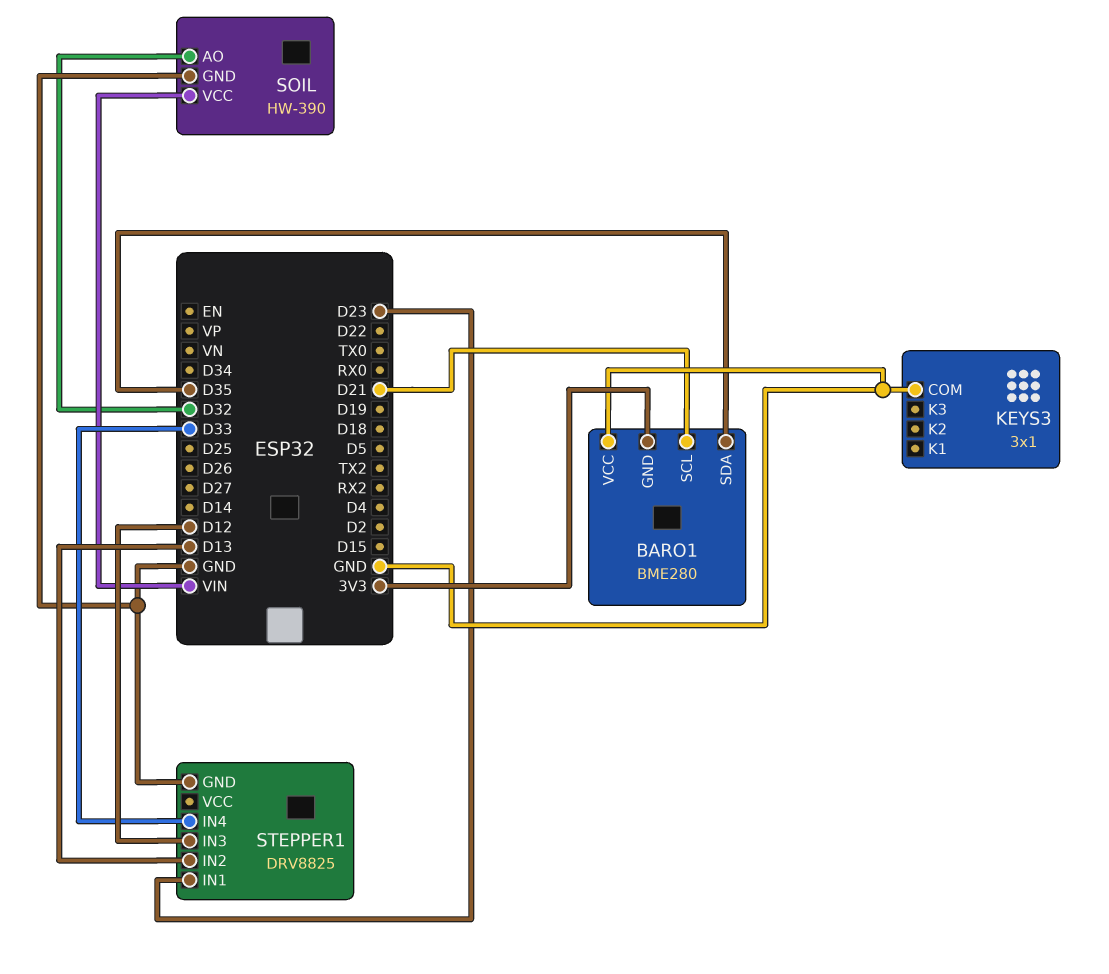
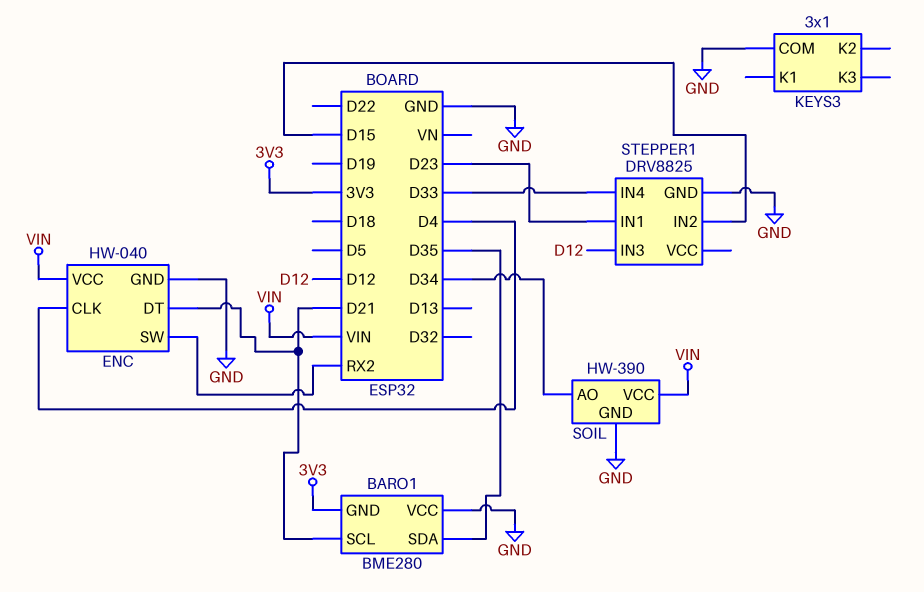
ENC: none -> HW-040
ENC pin CLK: none -> D4
ENC pin DT: none -> D21
ENC pin GND: none -> GND
ENC pin SW: none -> RX2
ENC pin VCC: none -> VIN
SOIL pin AO: D32 -> D34
STEPPER1 pin IN2: D13 -> D15

